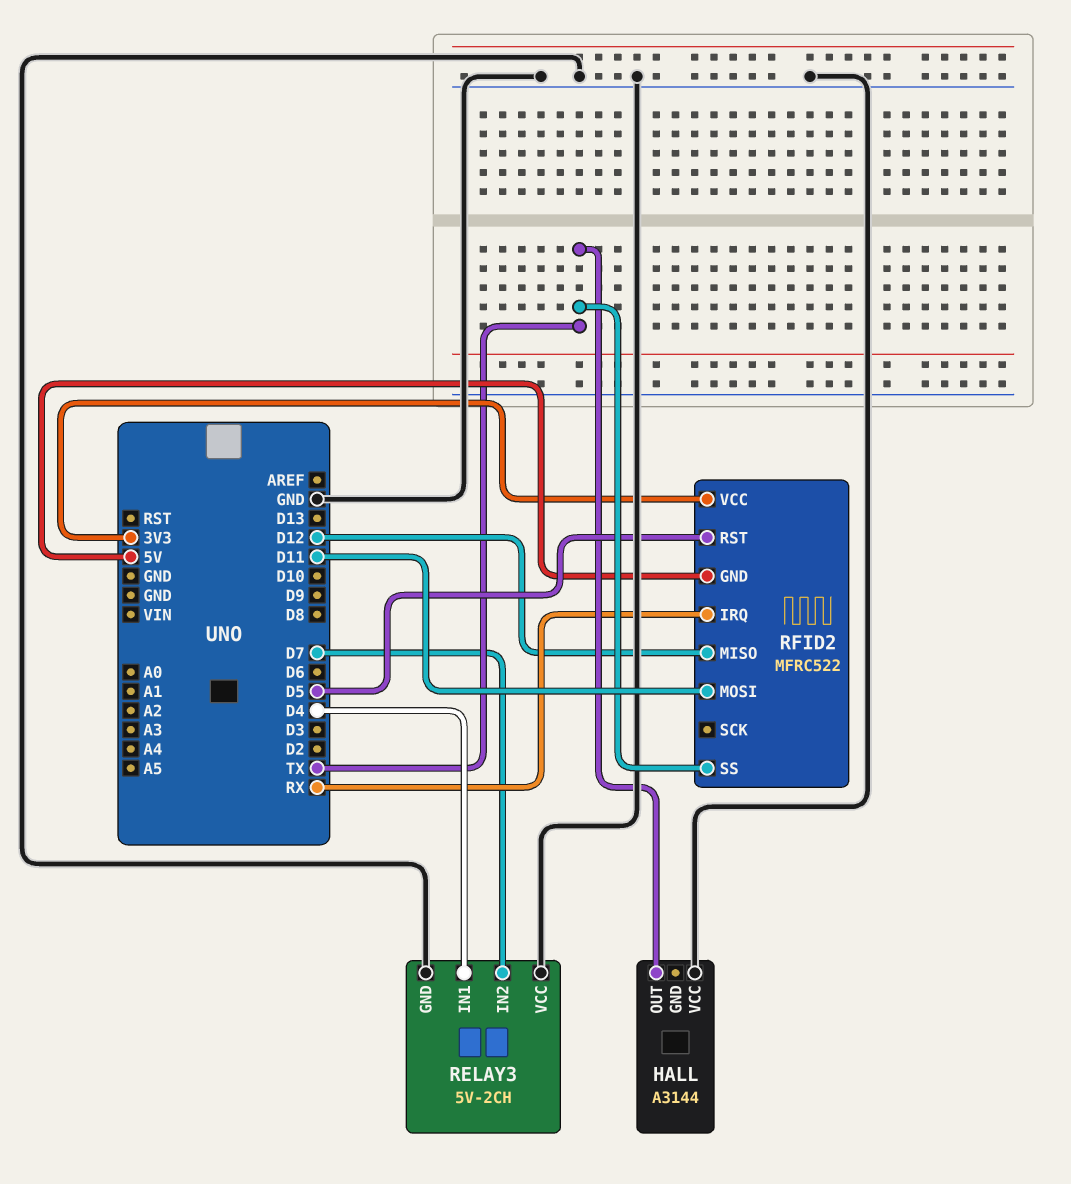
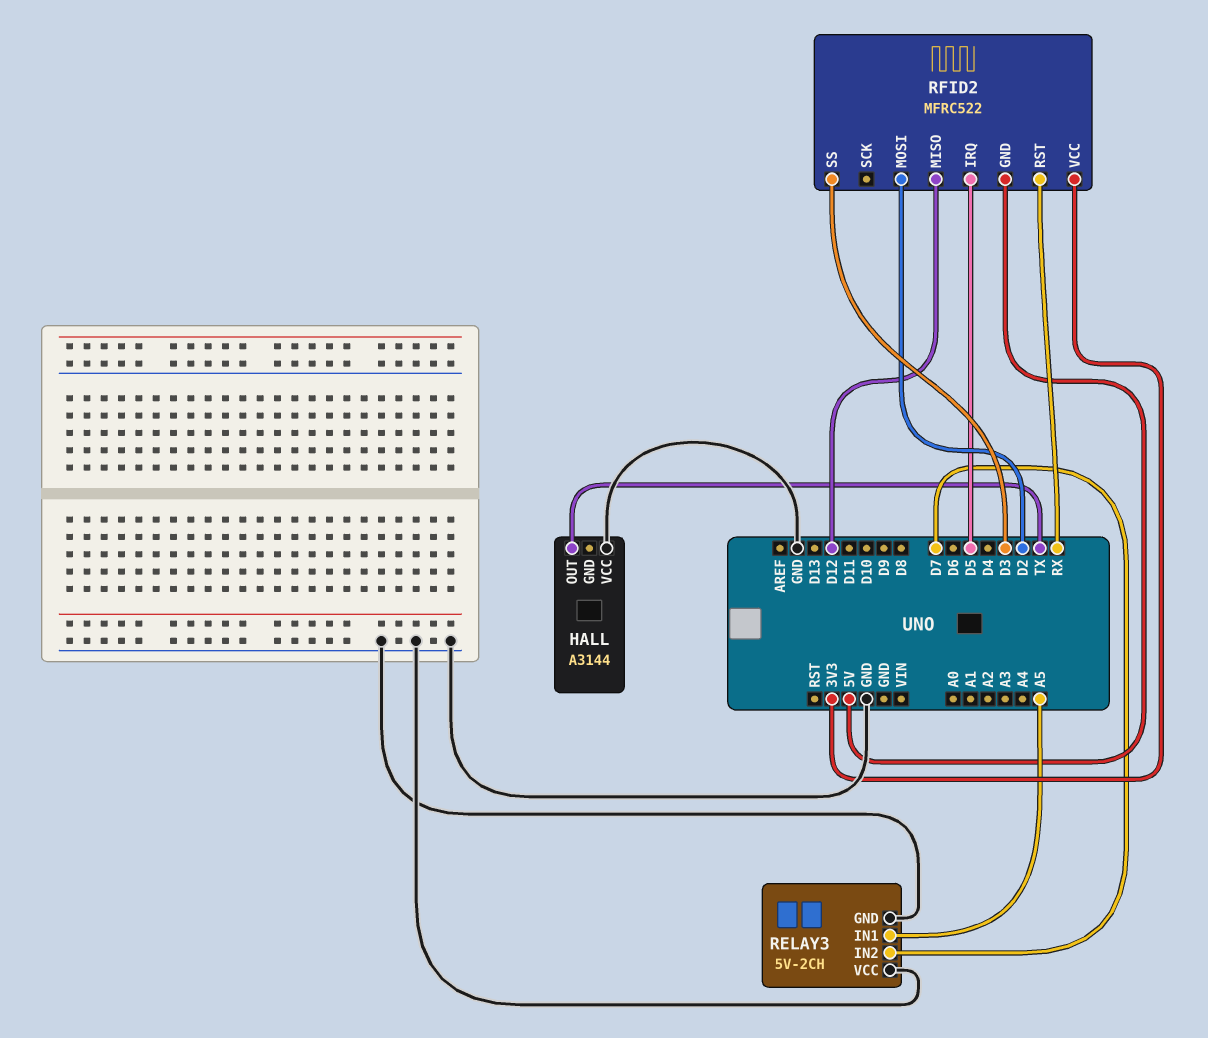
RELAY3 pin IN1: D4 -> A5
RFID2 pin IRQ: RX -> D5
RFID2 pin MOSI: D11 -> D2
RFID2 pin RST: D5 -> RX
RFID2 pin SS: TX -> D3

